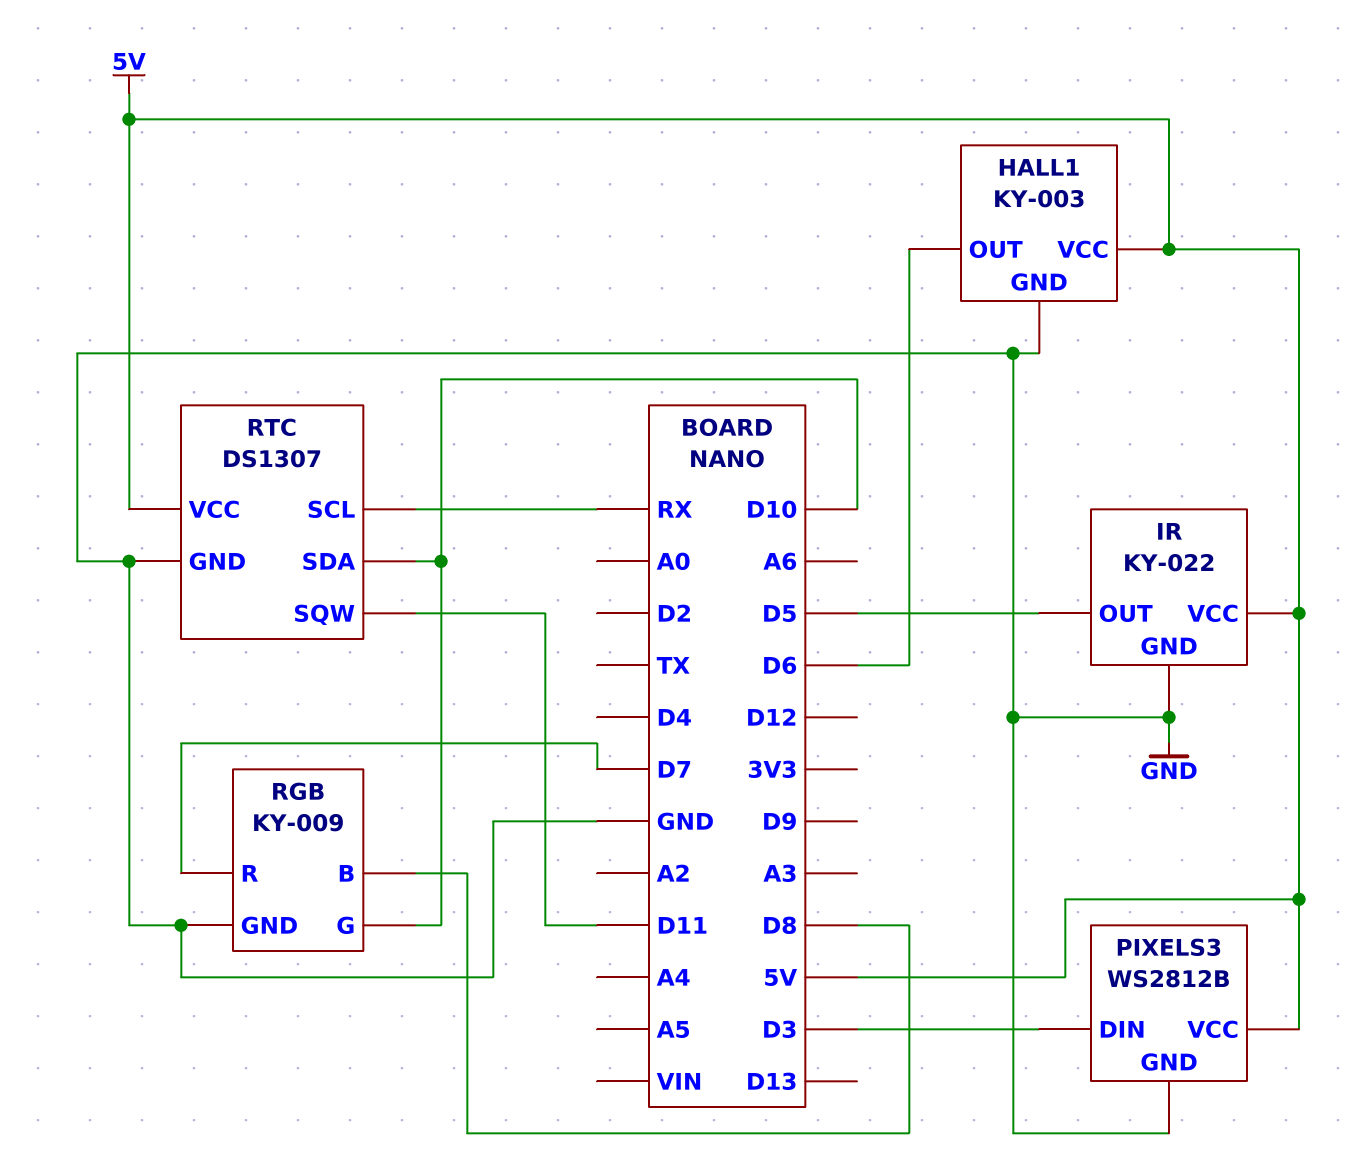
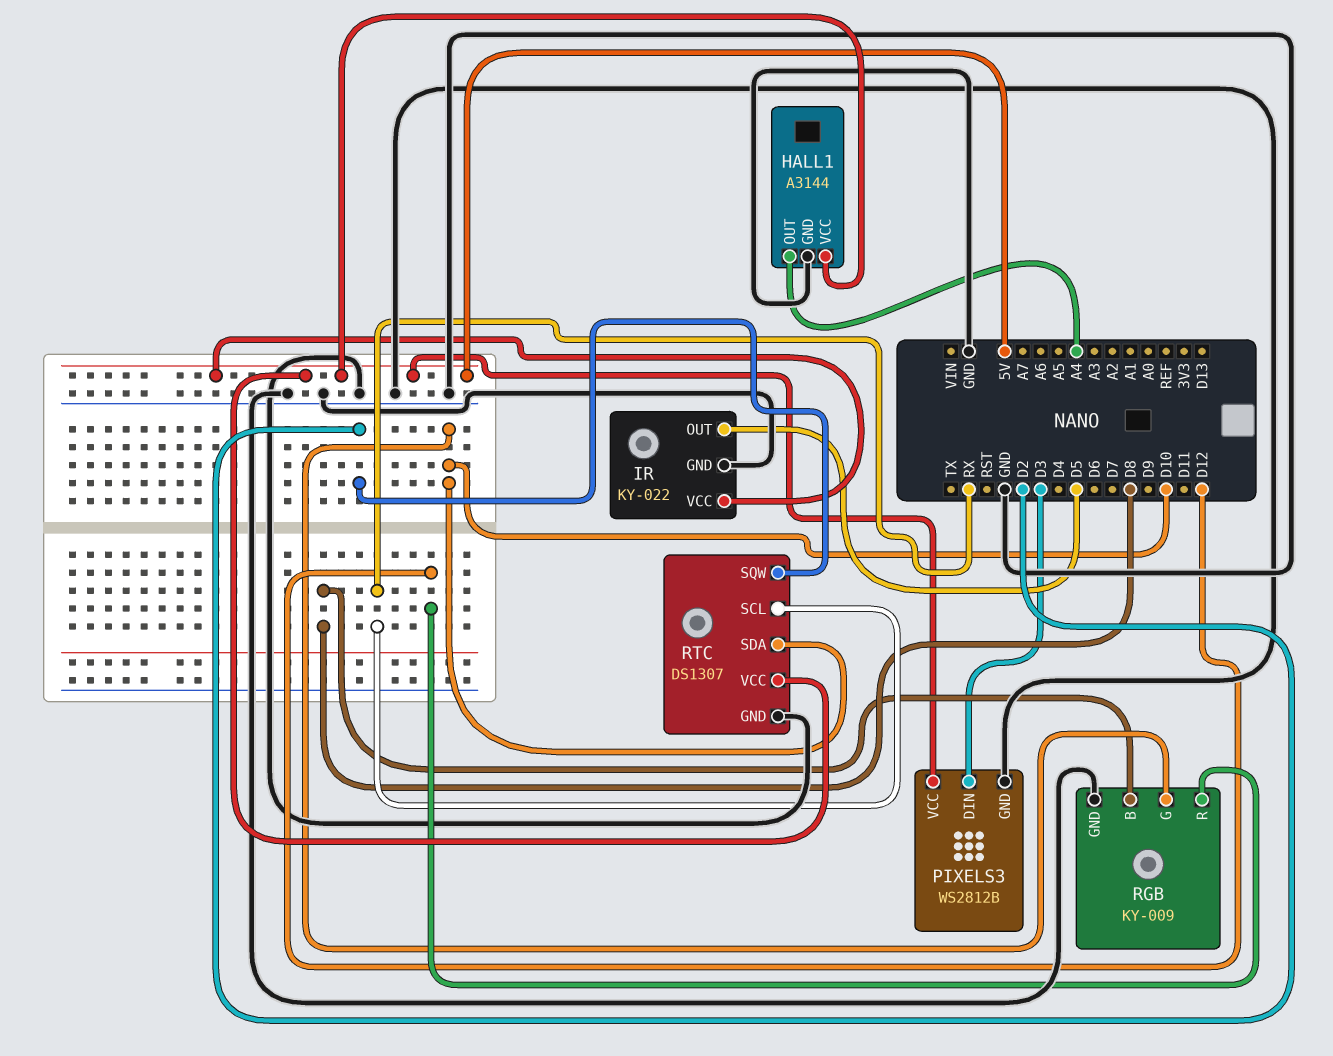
HALL1: KY-003 -> A3144
HALL1 pin OUT: D6 -> A4
RGB pin R: D7 -> D12
RTC pin SQW: D11 -> D2

